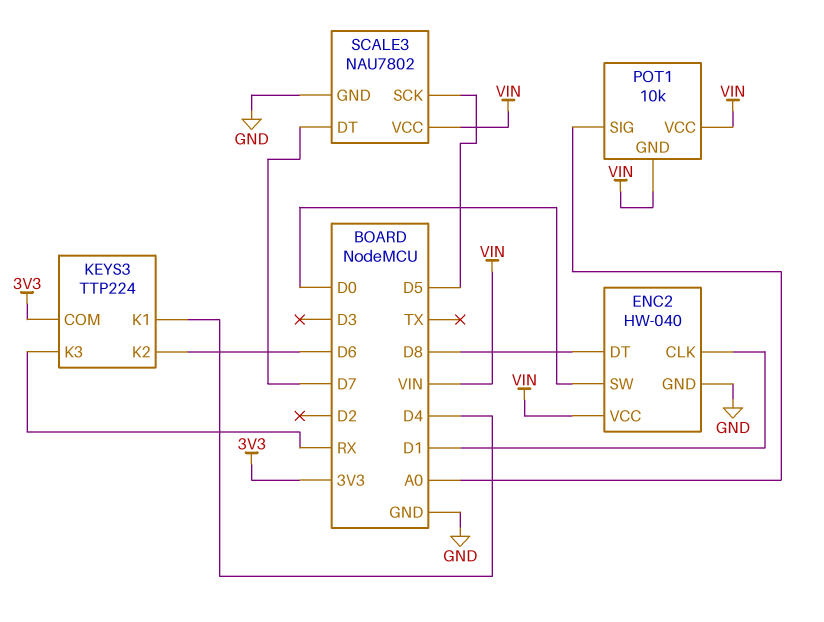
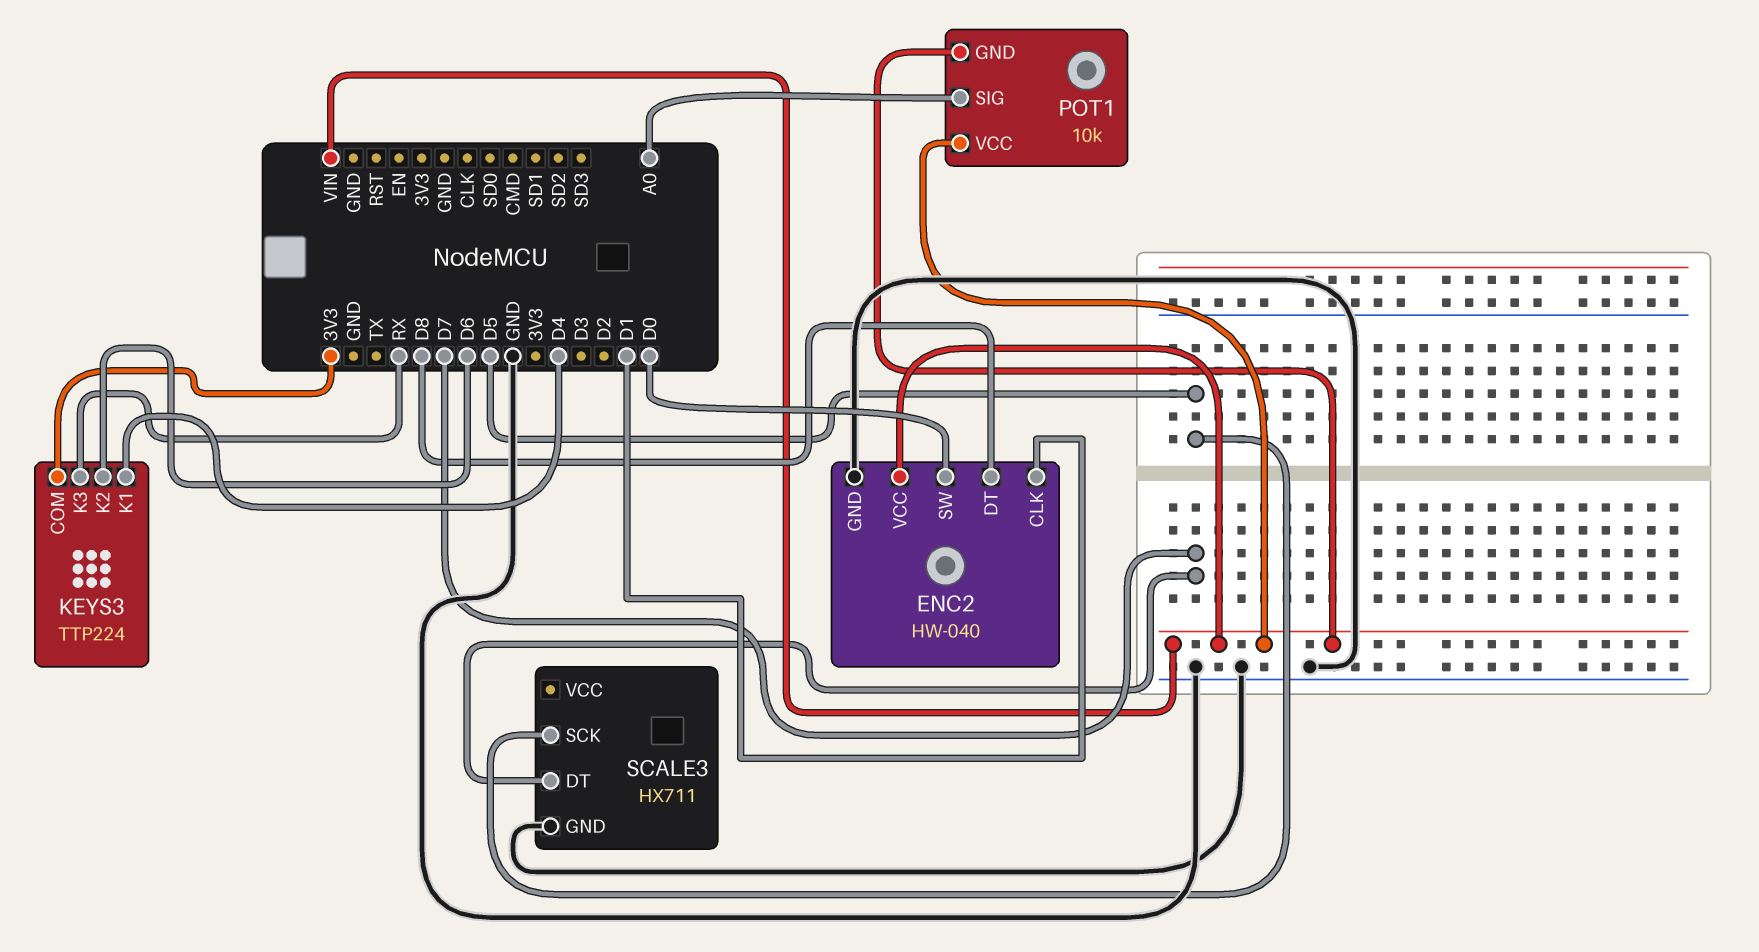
SCALE3: NAU7802 -> HX711
SCALE3 pin VCC: VIN -> none

